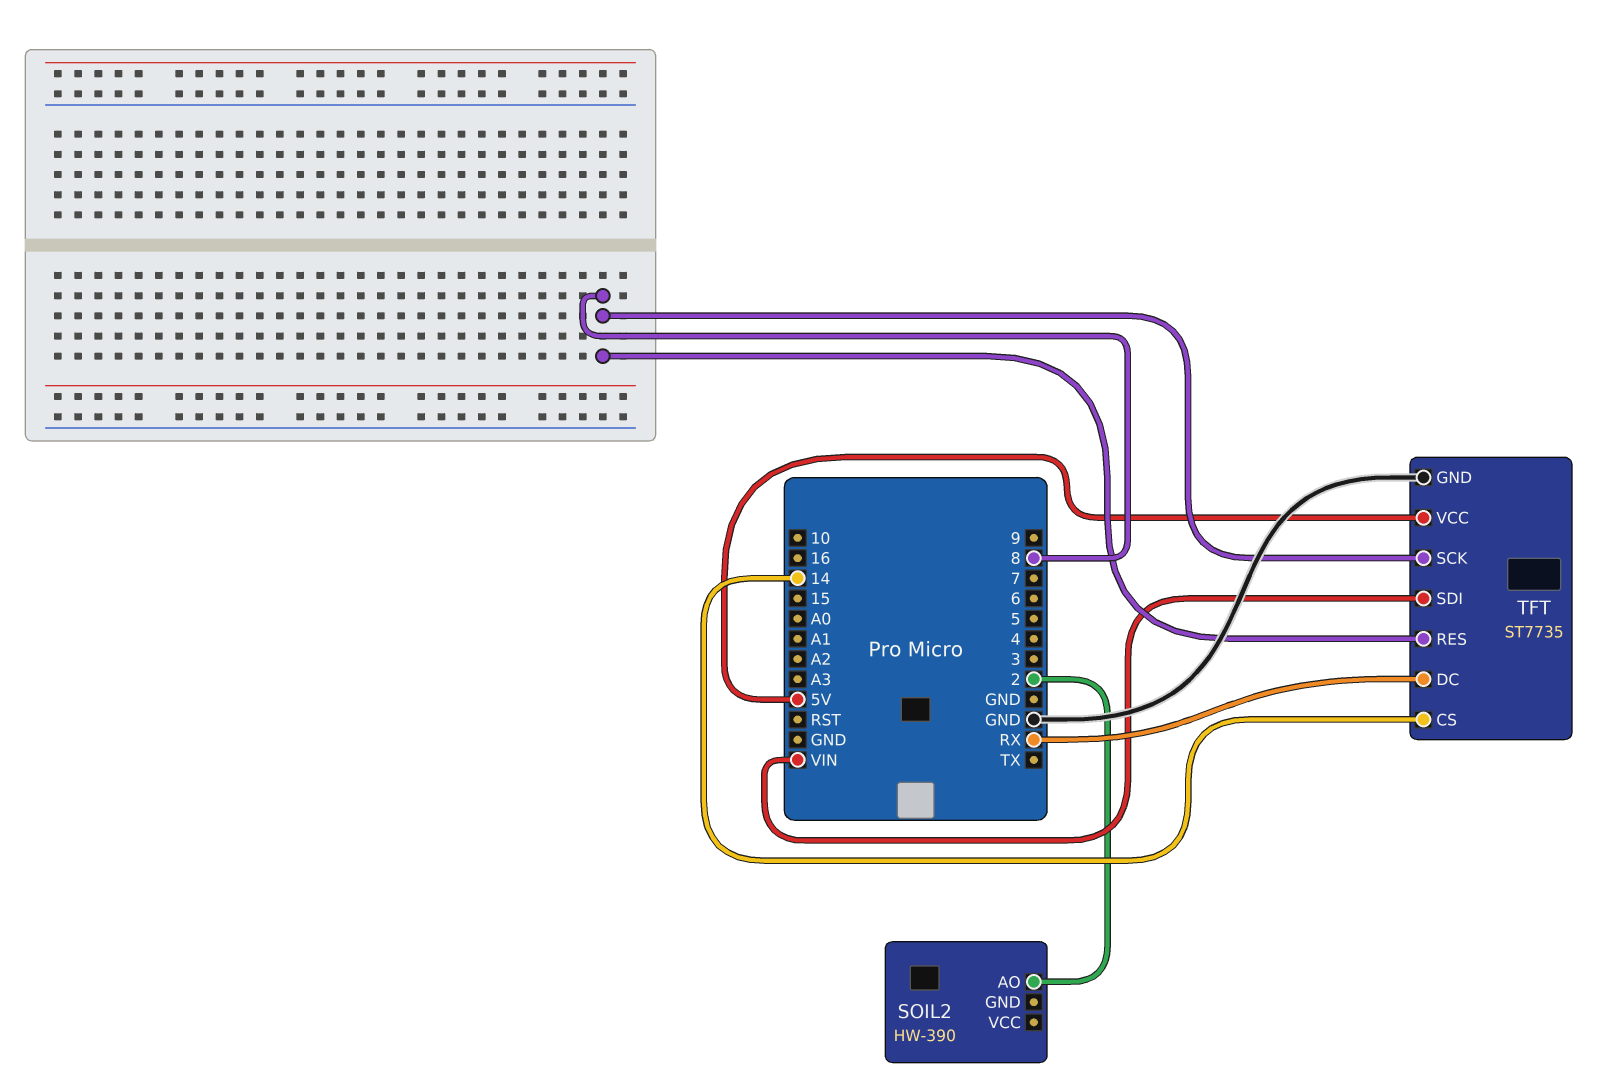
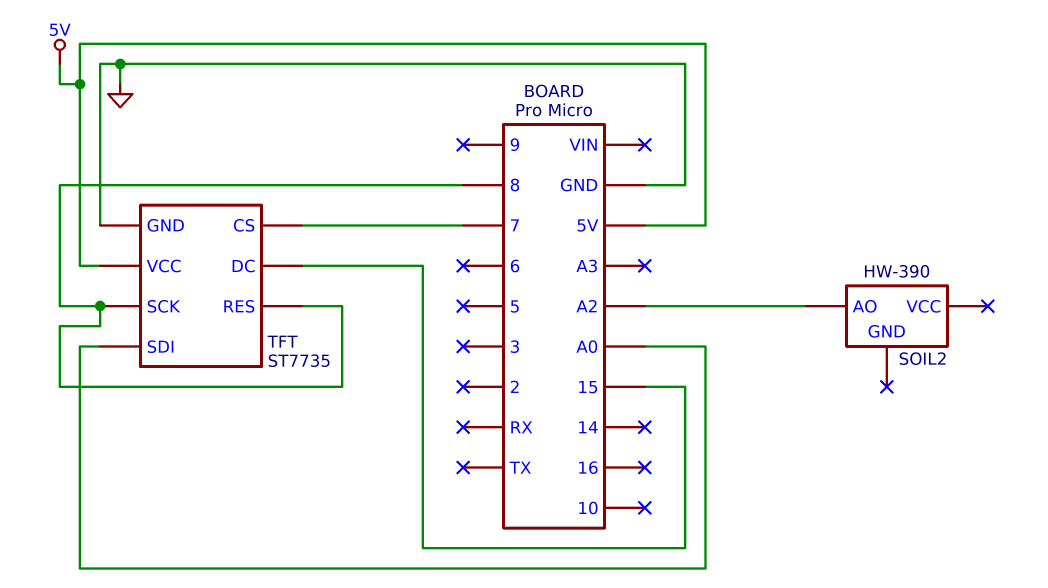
SOIL2 pin AO: 2 -> A2
TFT pin CS: 14 -> 7
TFT pin DC: RX -> 15
TFT pin SDI: VIN -> A0

